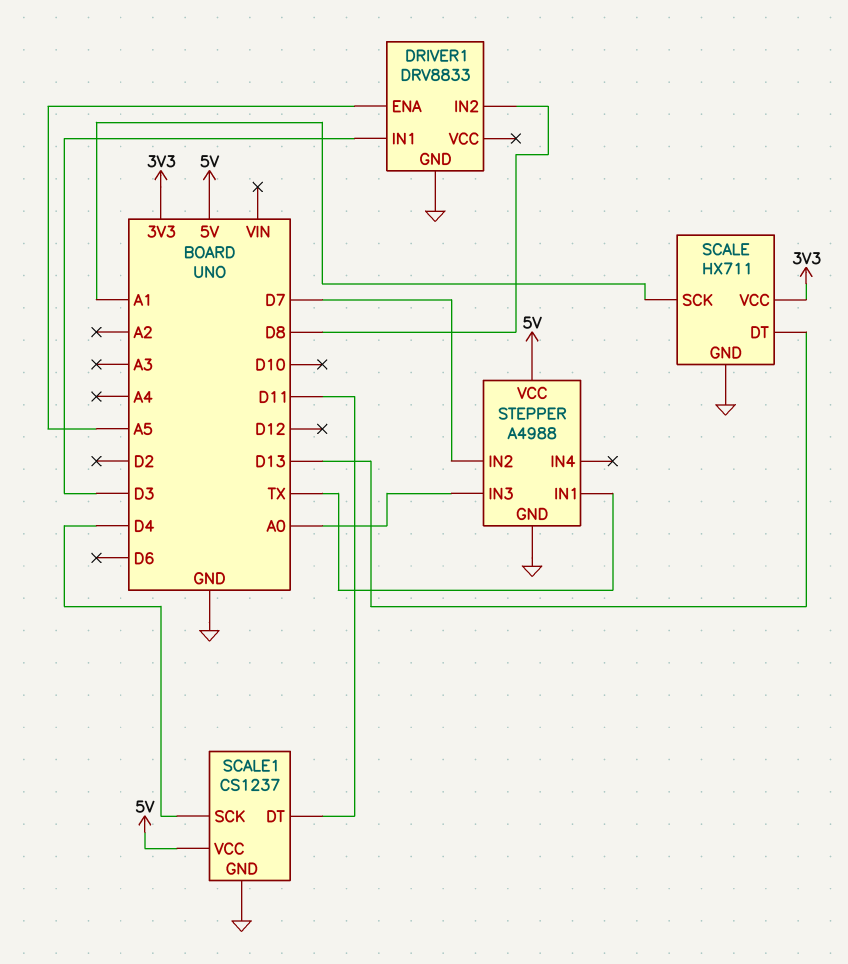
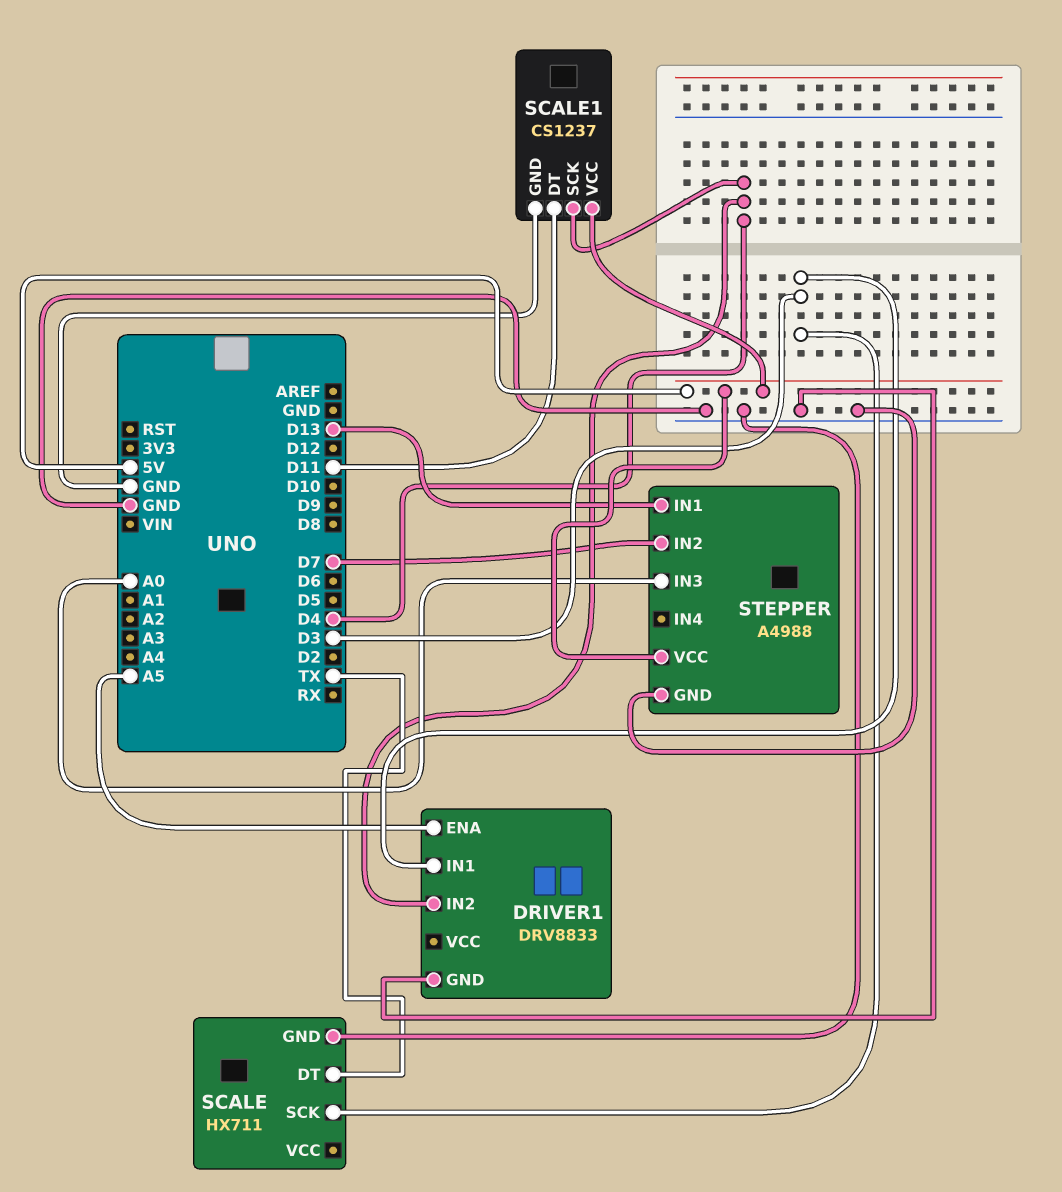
DRIVER1 pin IN2: D8 -> D4
SCALE pin DT: D13 -> TX
SCALE pin SCK: A1 -> D3
SCALE pin VCC: 3V3 -> none
STEPPER pin IN1: TX -> D13

